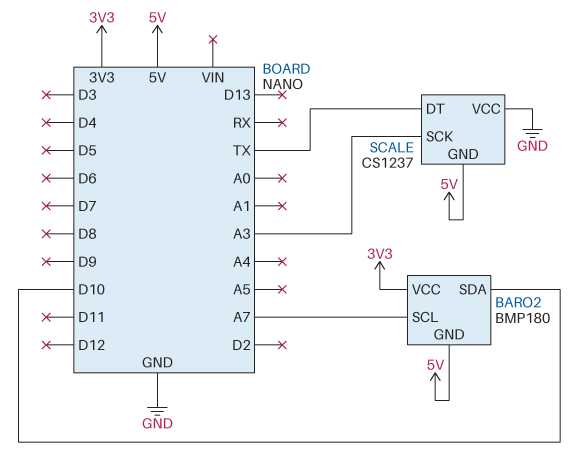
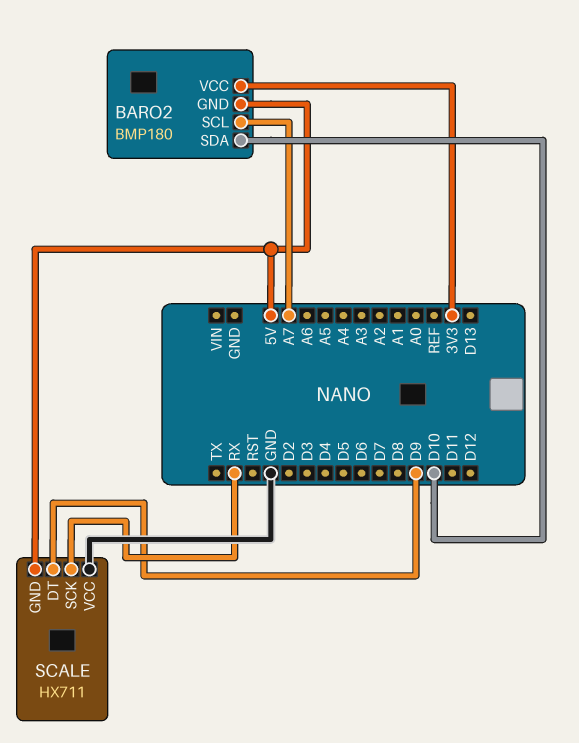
SCALE: CS1237 -> HX711
SCALE pin DT: TX -> D9
SCALE pin SCK: A3 -> RX

